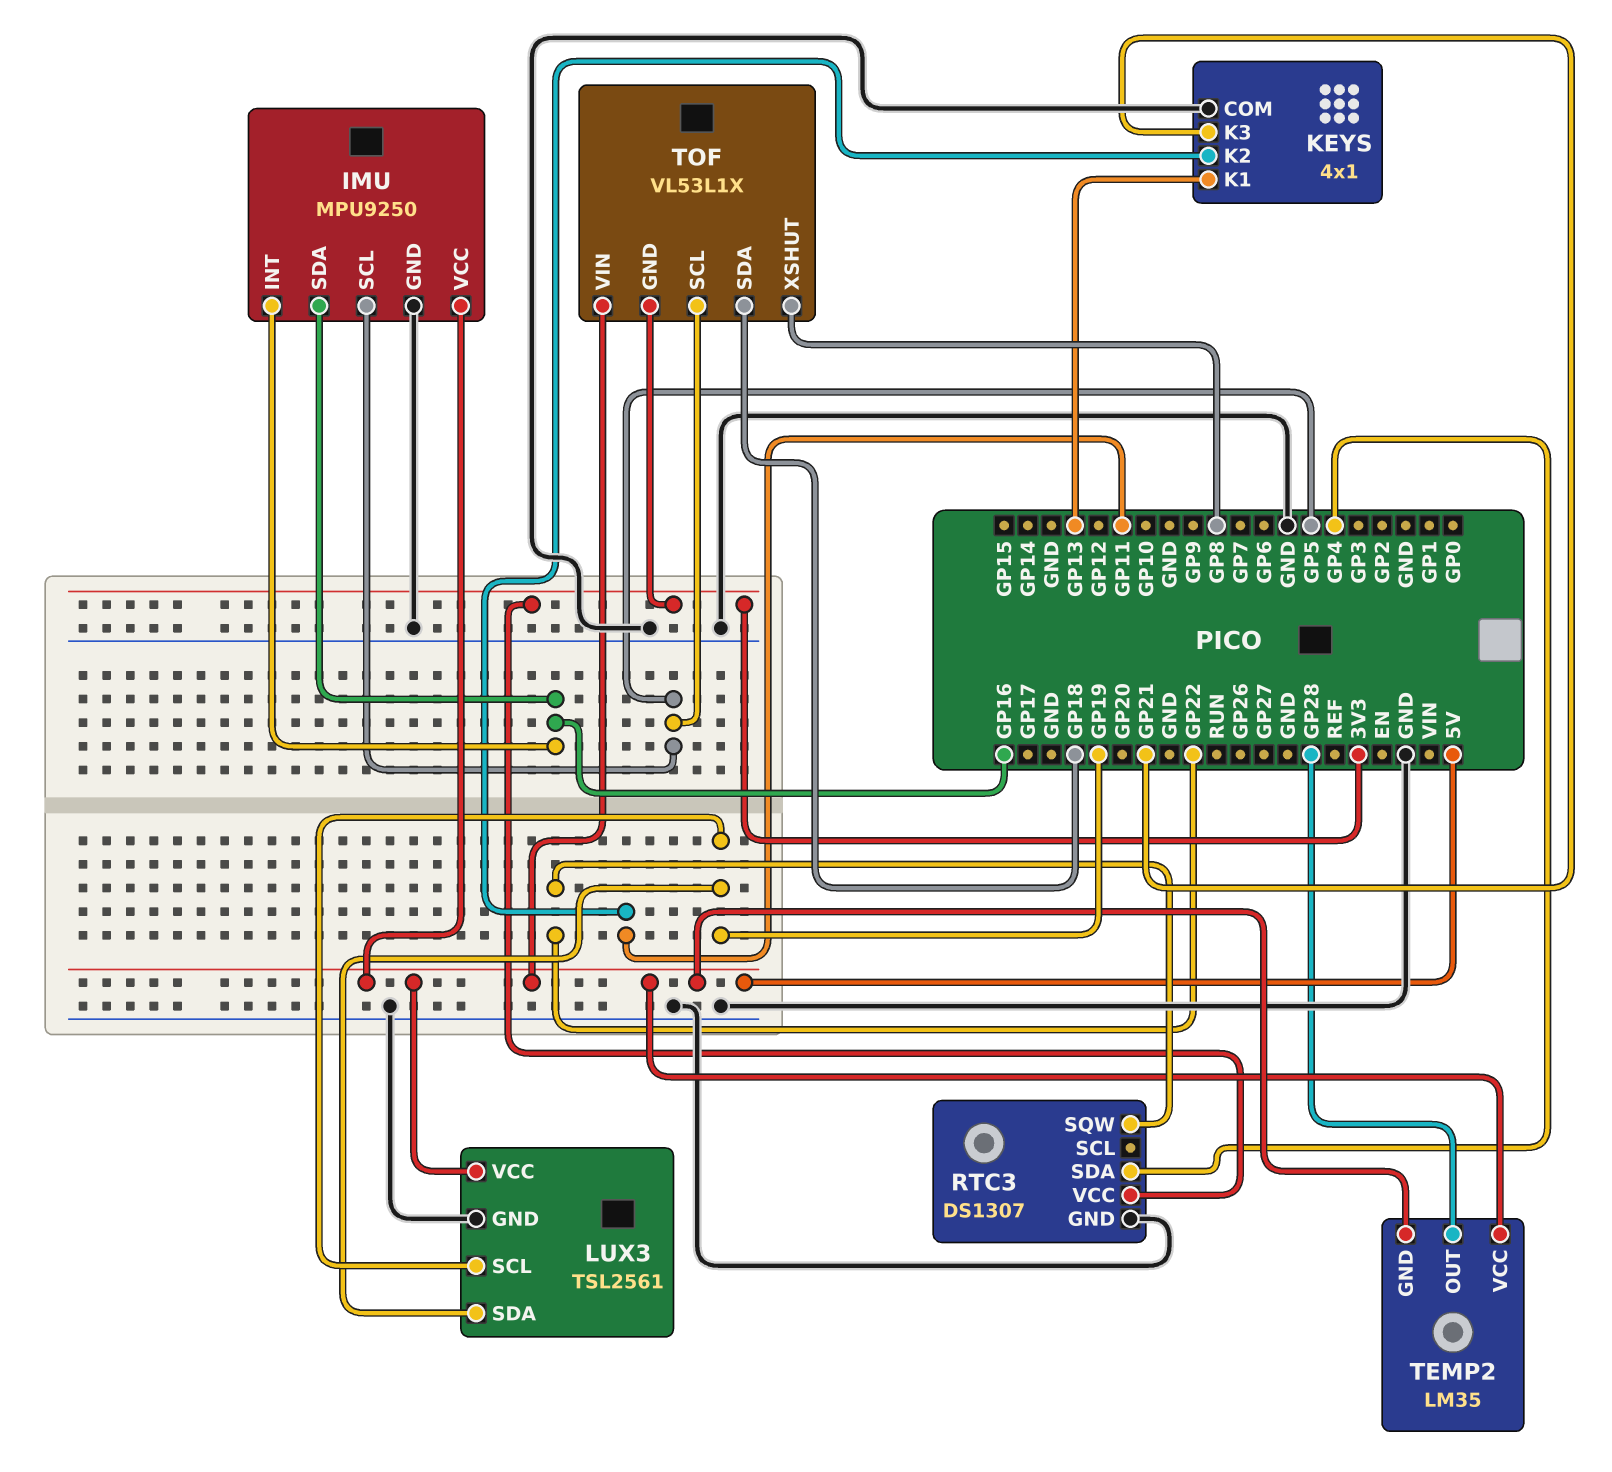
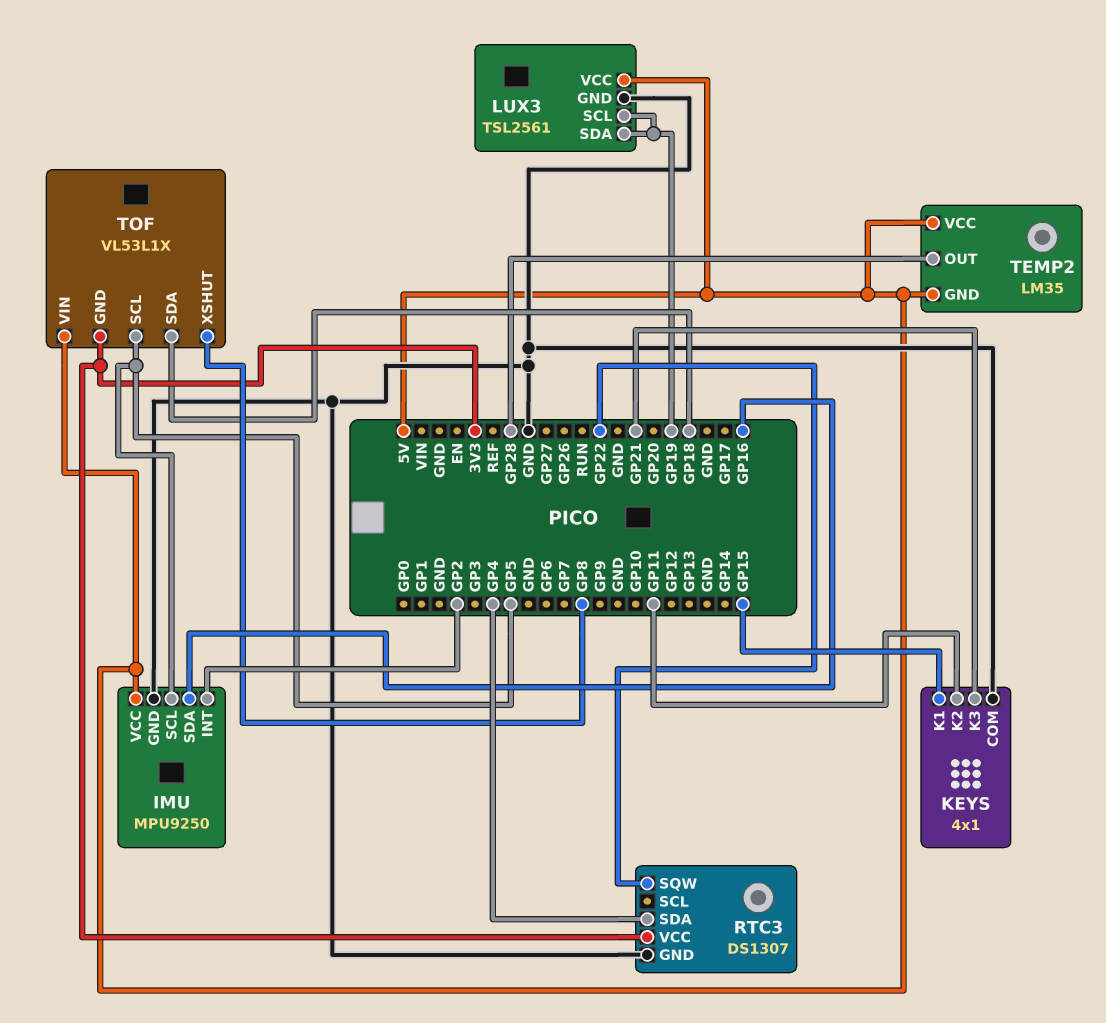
IMU pin INT: GP16 -> GP2
KEYS pin K1: GP13 -> GP15

